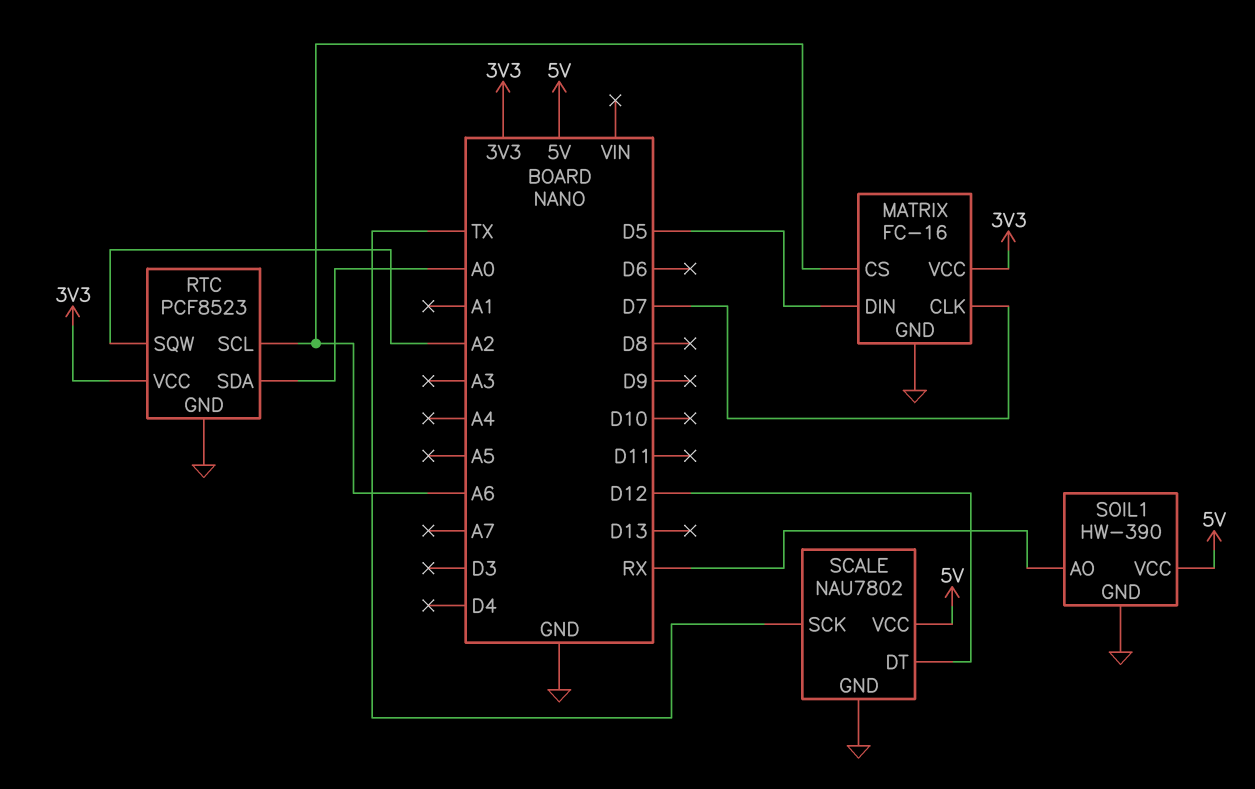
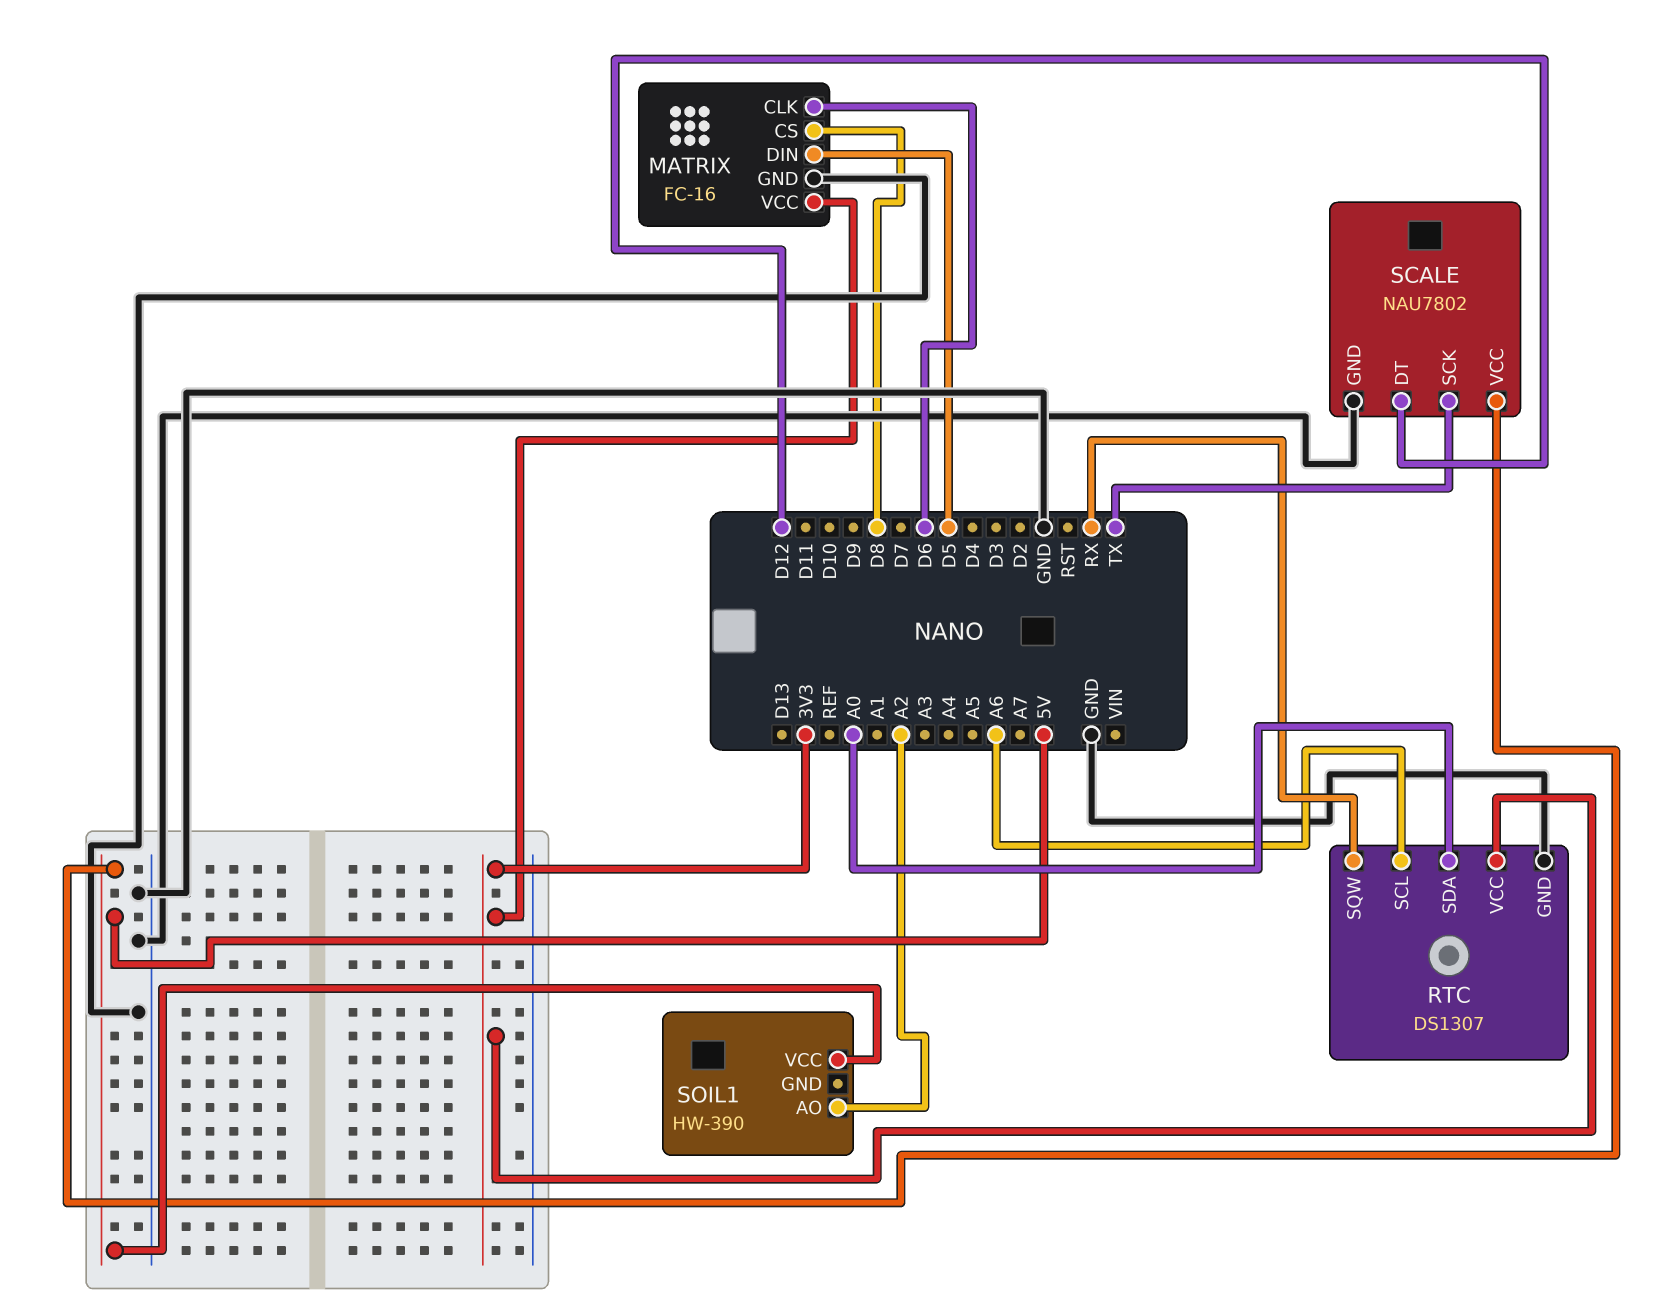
MATRIX pin CLK: D7 -> D6
MATRIX pin CS: A6 -> D8
RTC: PCF8523 -> DS1307
RTC pin SQW: A2 -> RX
SOIL1 pin AO: RX -> A2
SOIL1 pin GND: GND -> none

